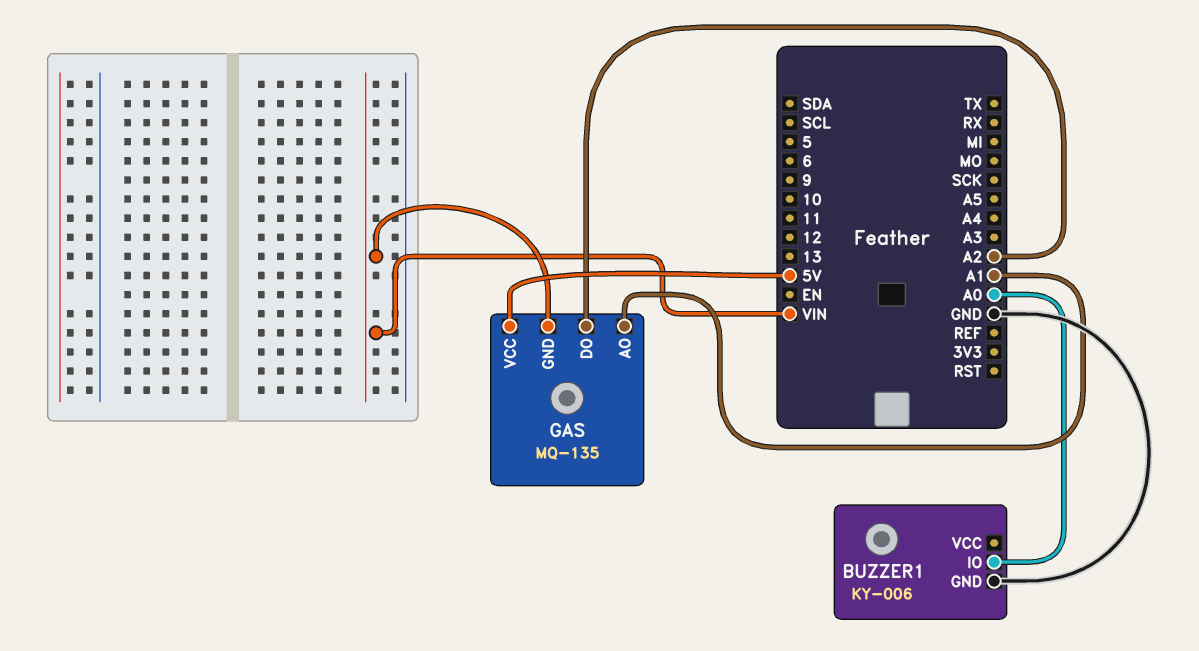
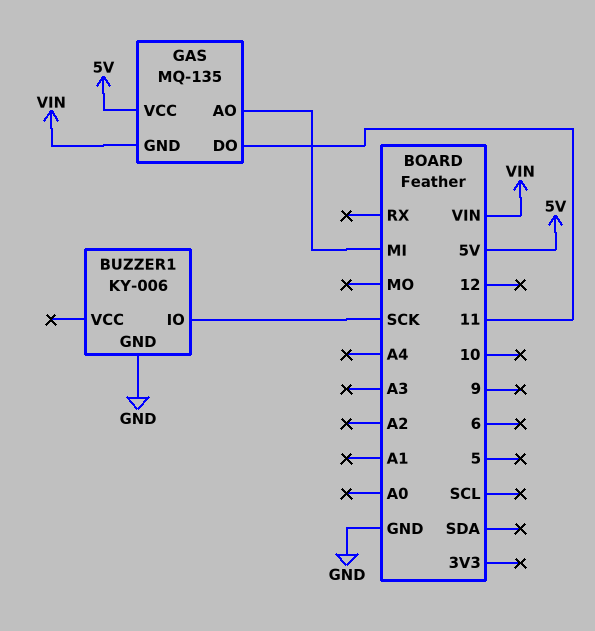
BUZZER1 pin IO: A0 -> SCK
GAS pin AO: A1 -> MI
GAS pin DO: A2 -> 11

